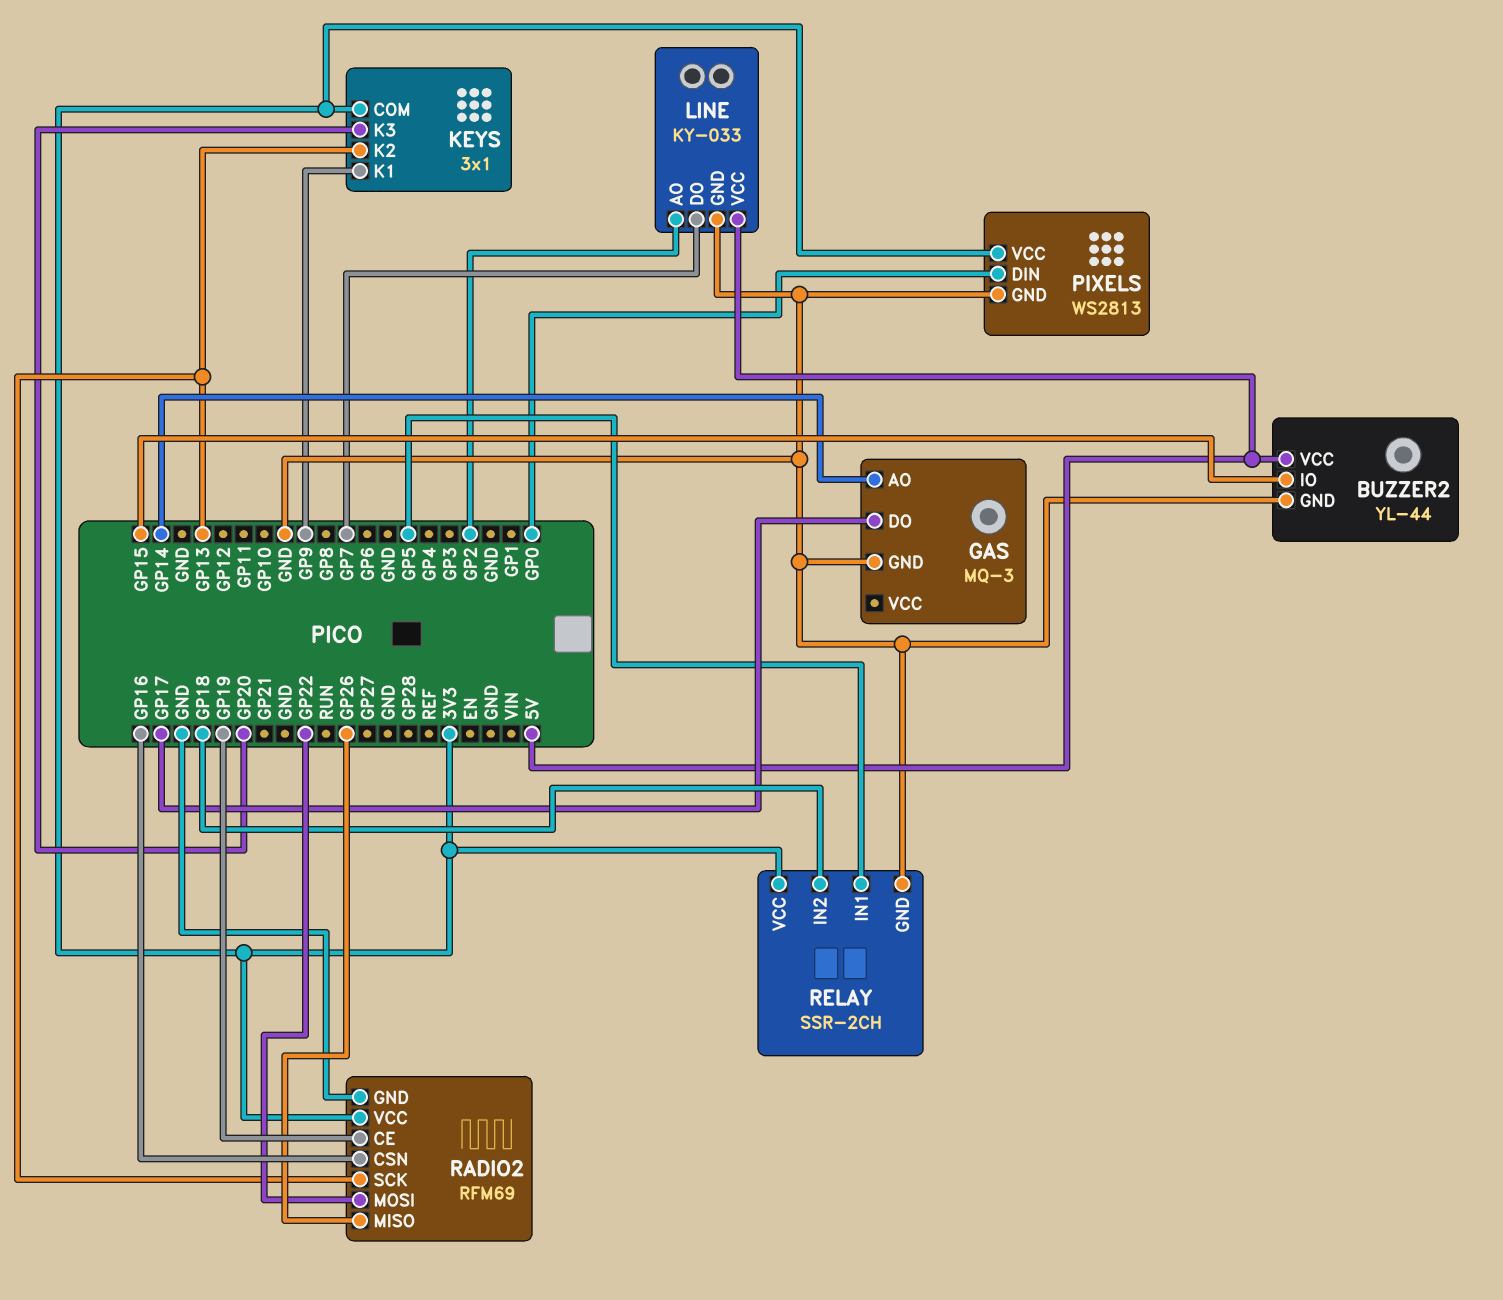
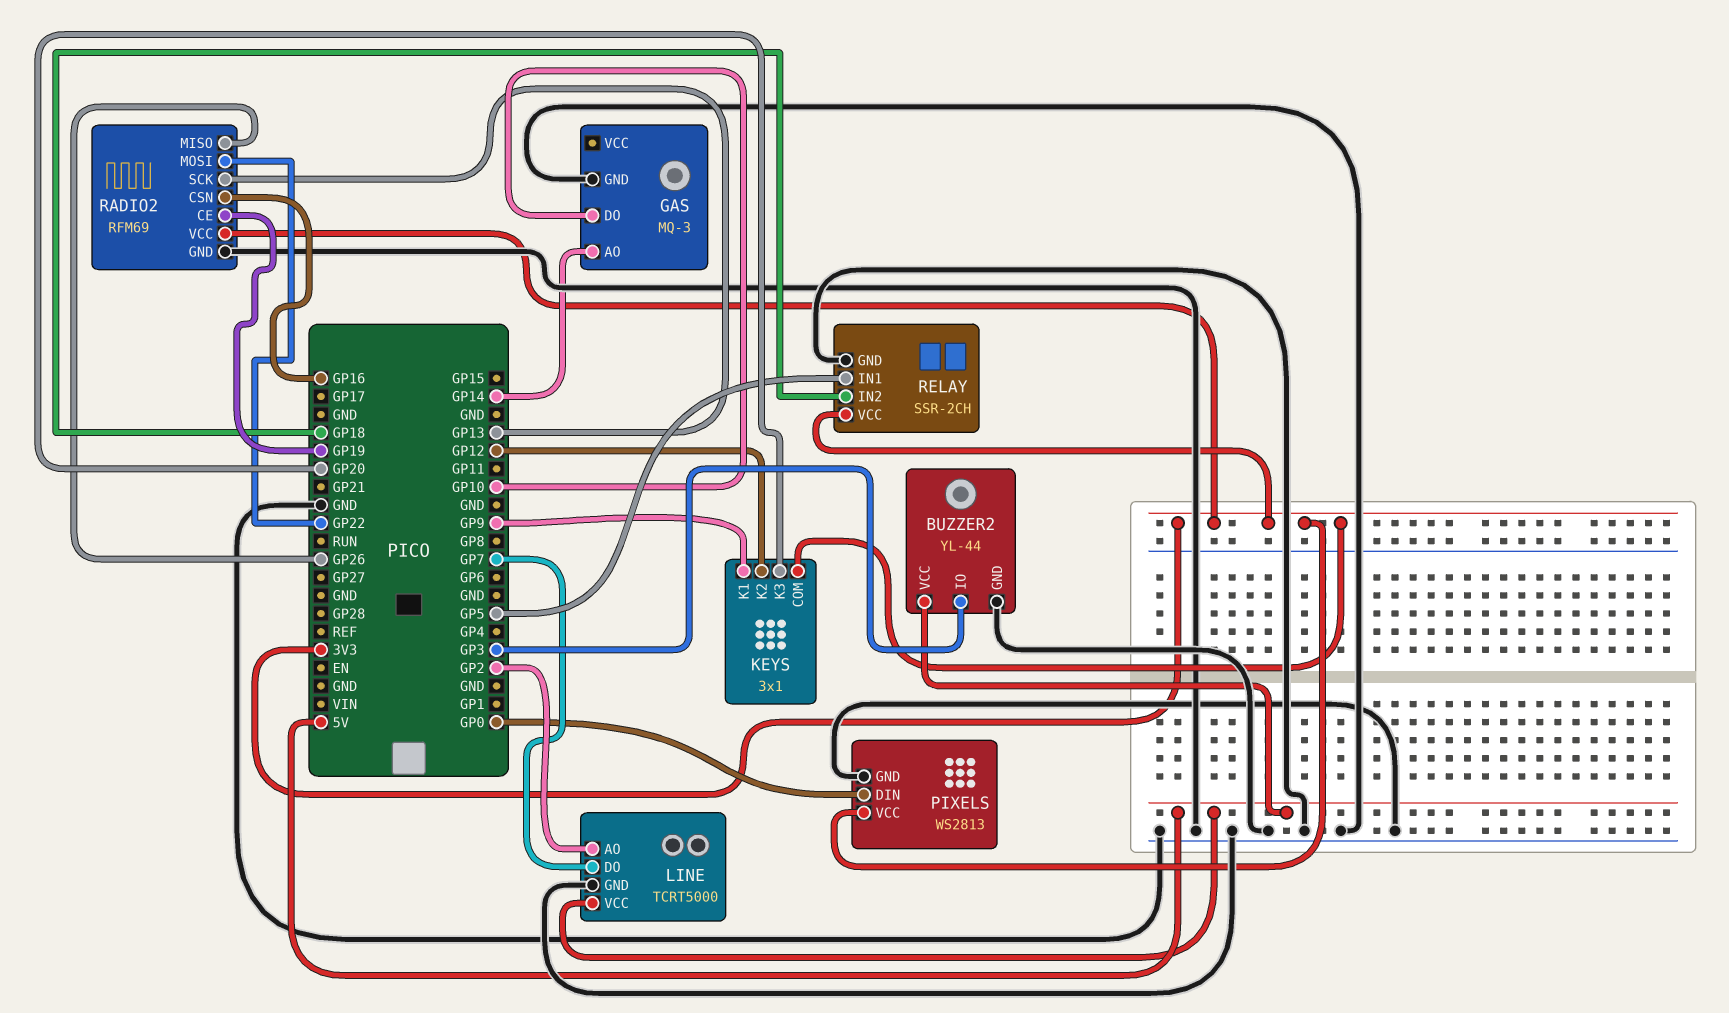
BUZZER2 pin IO: GP15 -> GP3
GAS pin DO: GP17 -> GP10
KEYS pin K2: GP13 -> GP12
LINE: KY-033 -> TCRT5000

